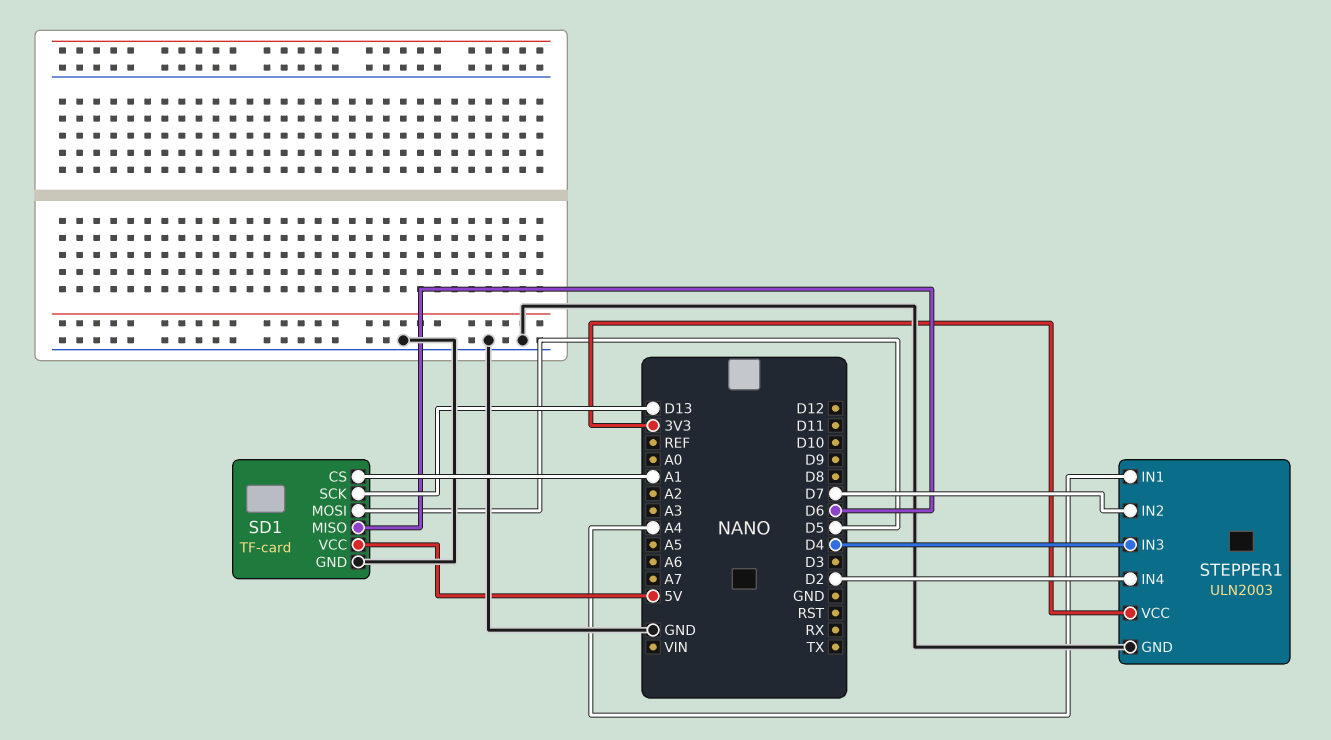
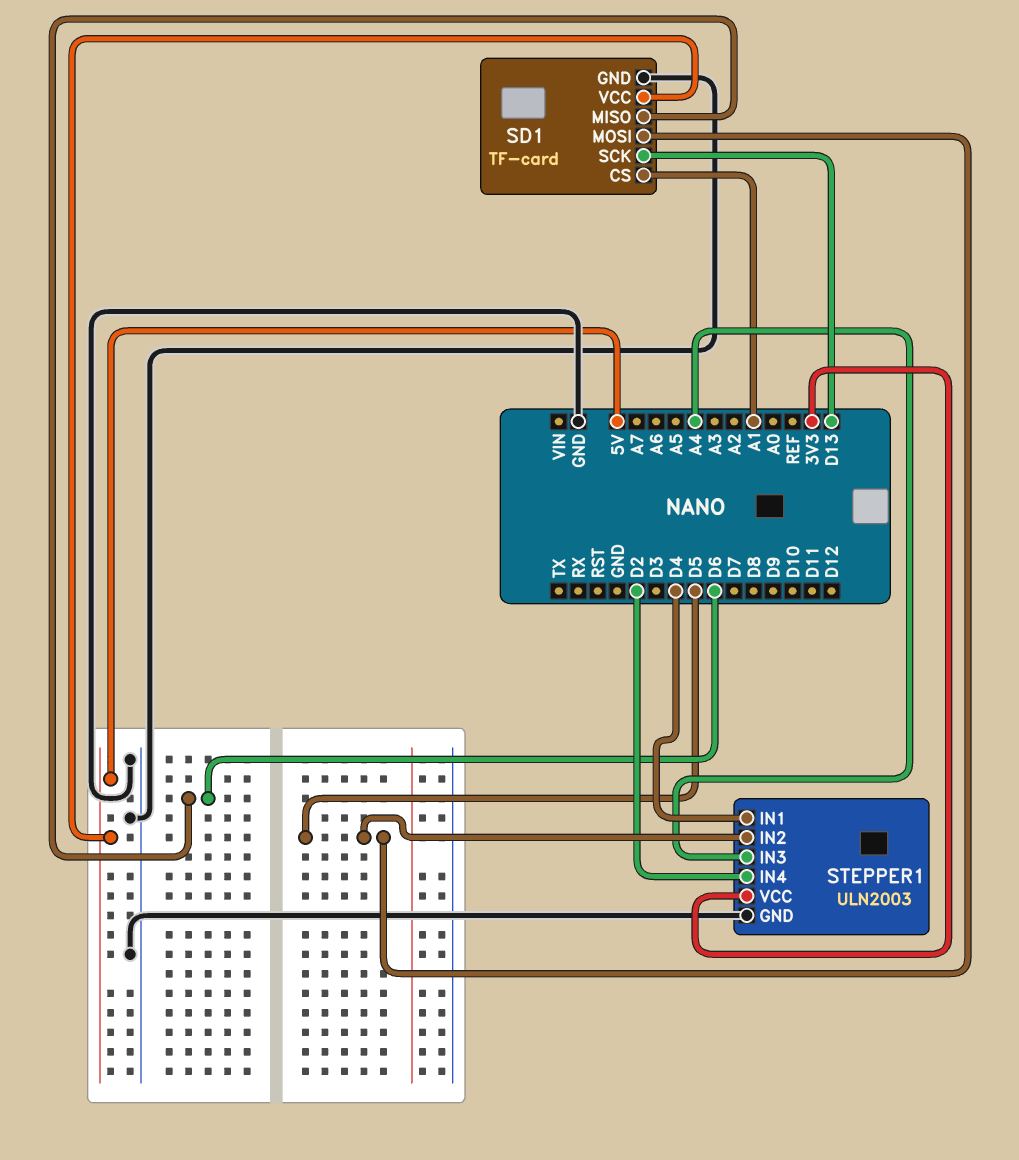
STEPPER1 pin IN1: A4 -> D4
STEPPER1 pin IN2: D7 -> D5
STEPPER1 pin IN3: D4 -> A4

